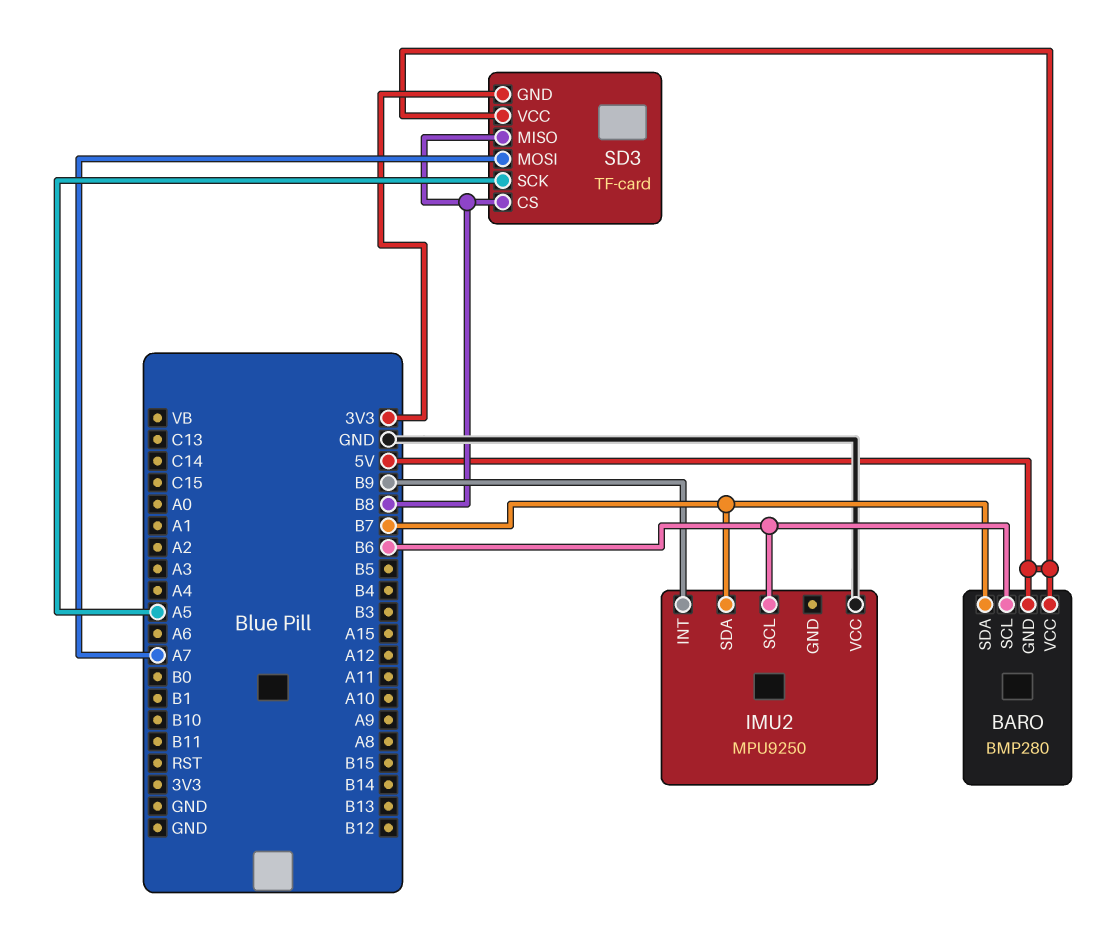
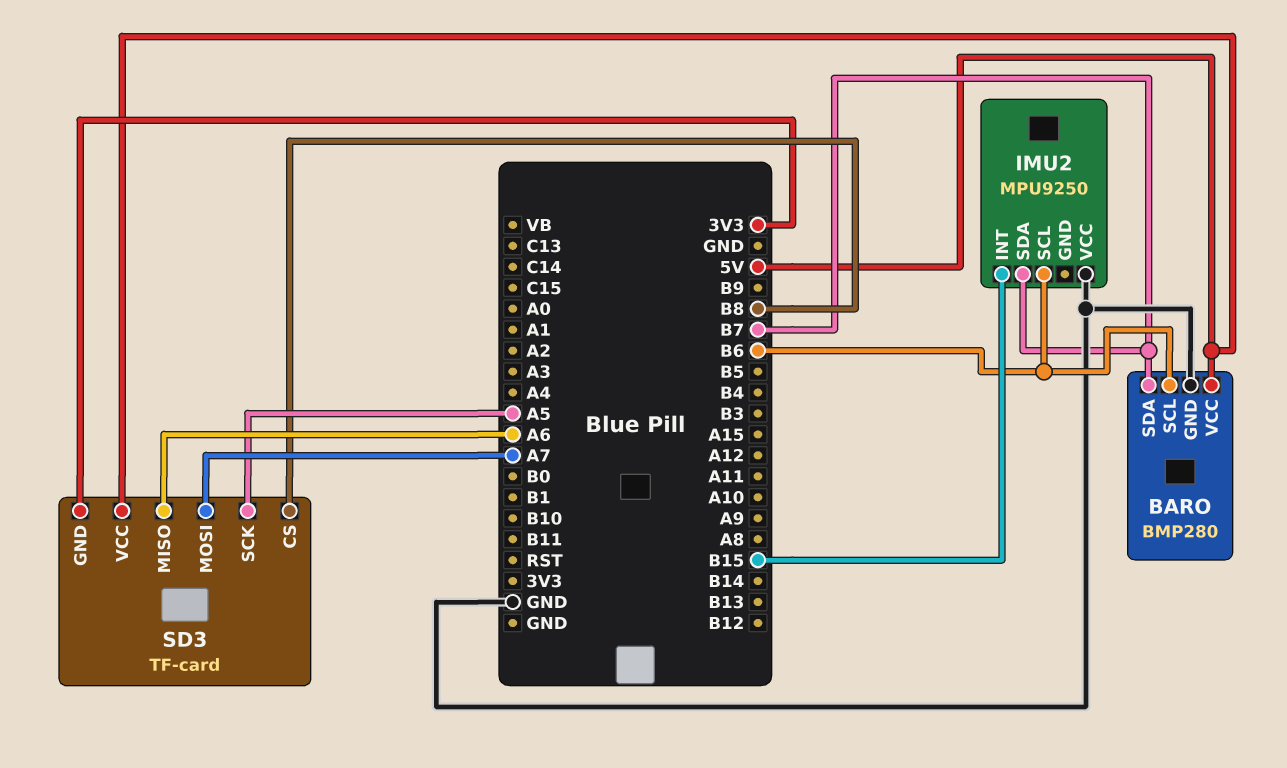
BARO pin GND: 5V -> GND
IMU2 pin INT: B9 -> B15
SD3 pin MISO: B8 -> A6

